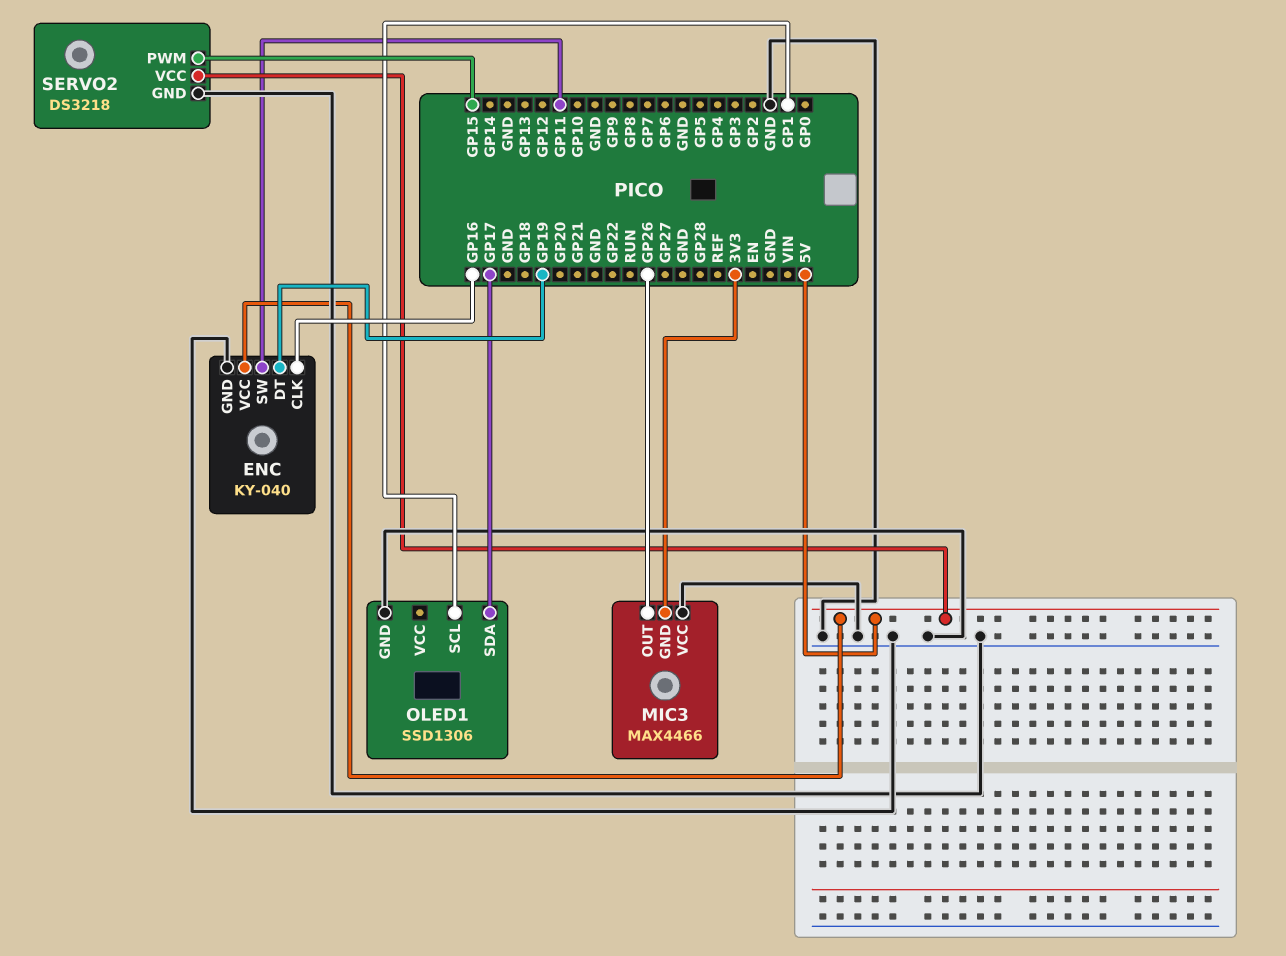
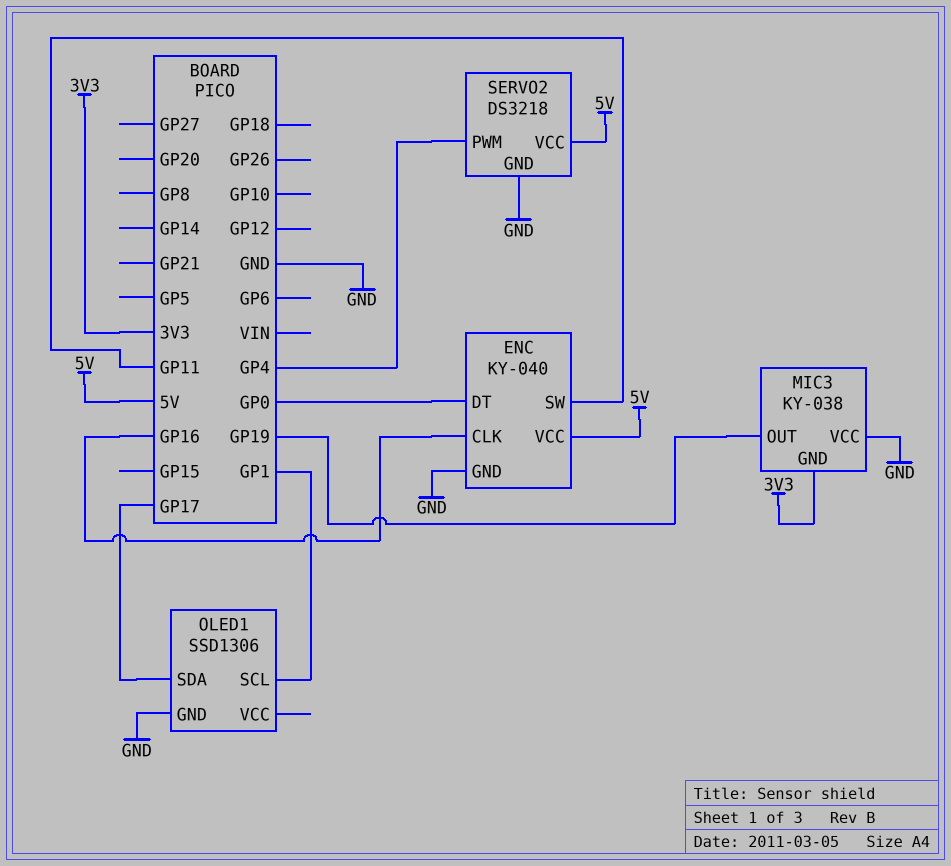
ENC pin DT: GP19 -> GP0
MIC3: MAX4466 -> KY-038
MIC3 pin OUT: GP26 -> GP19
SERVO2 pin PWM: GP15 -> GP4

